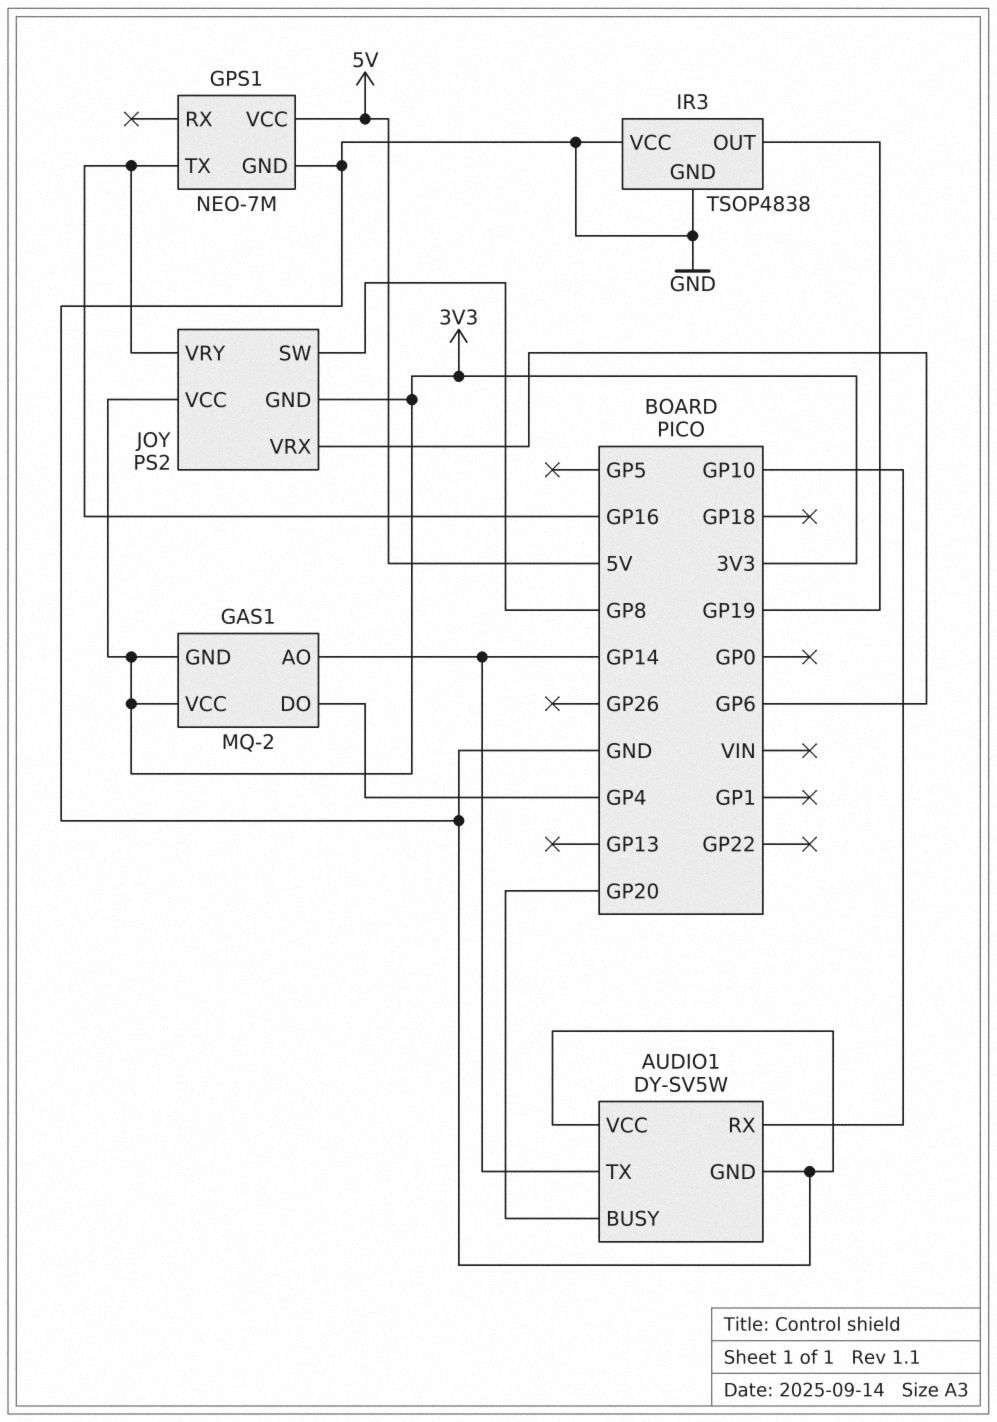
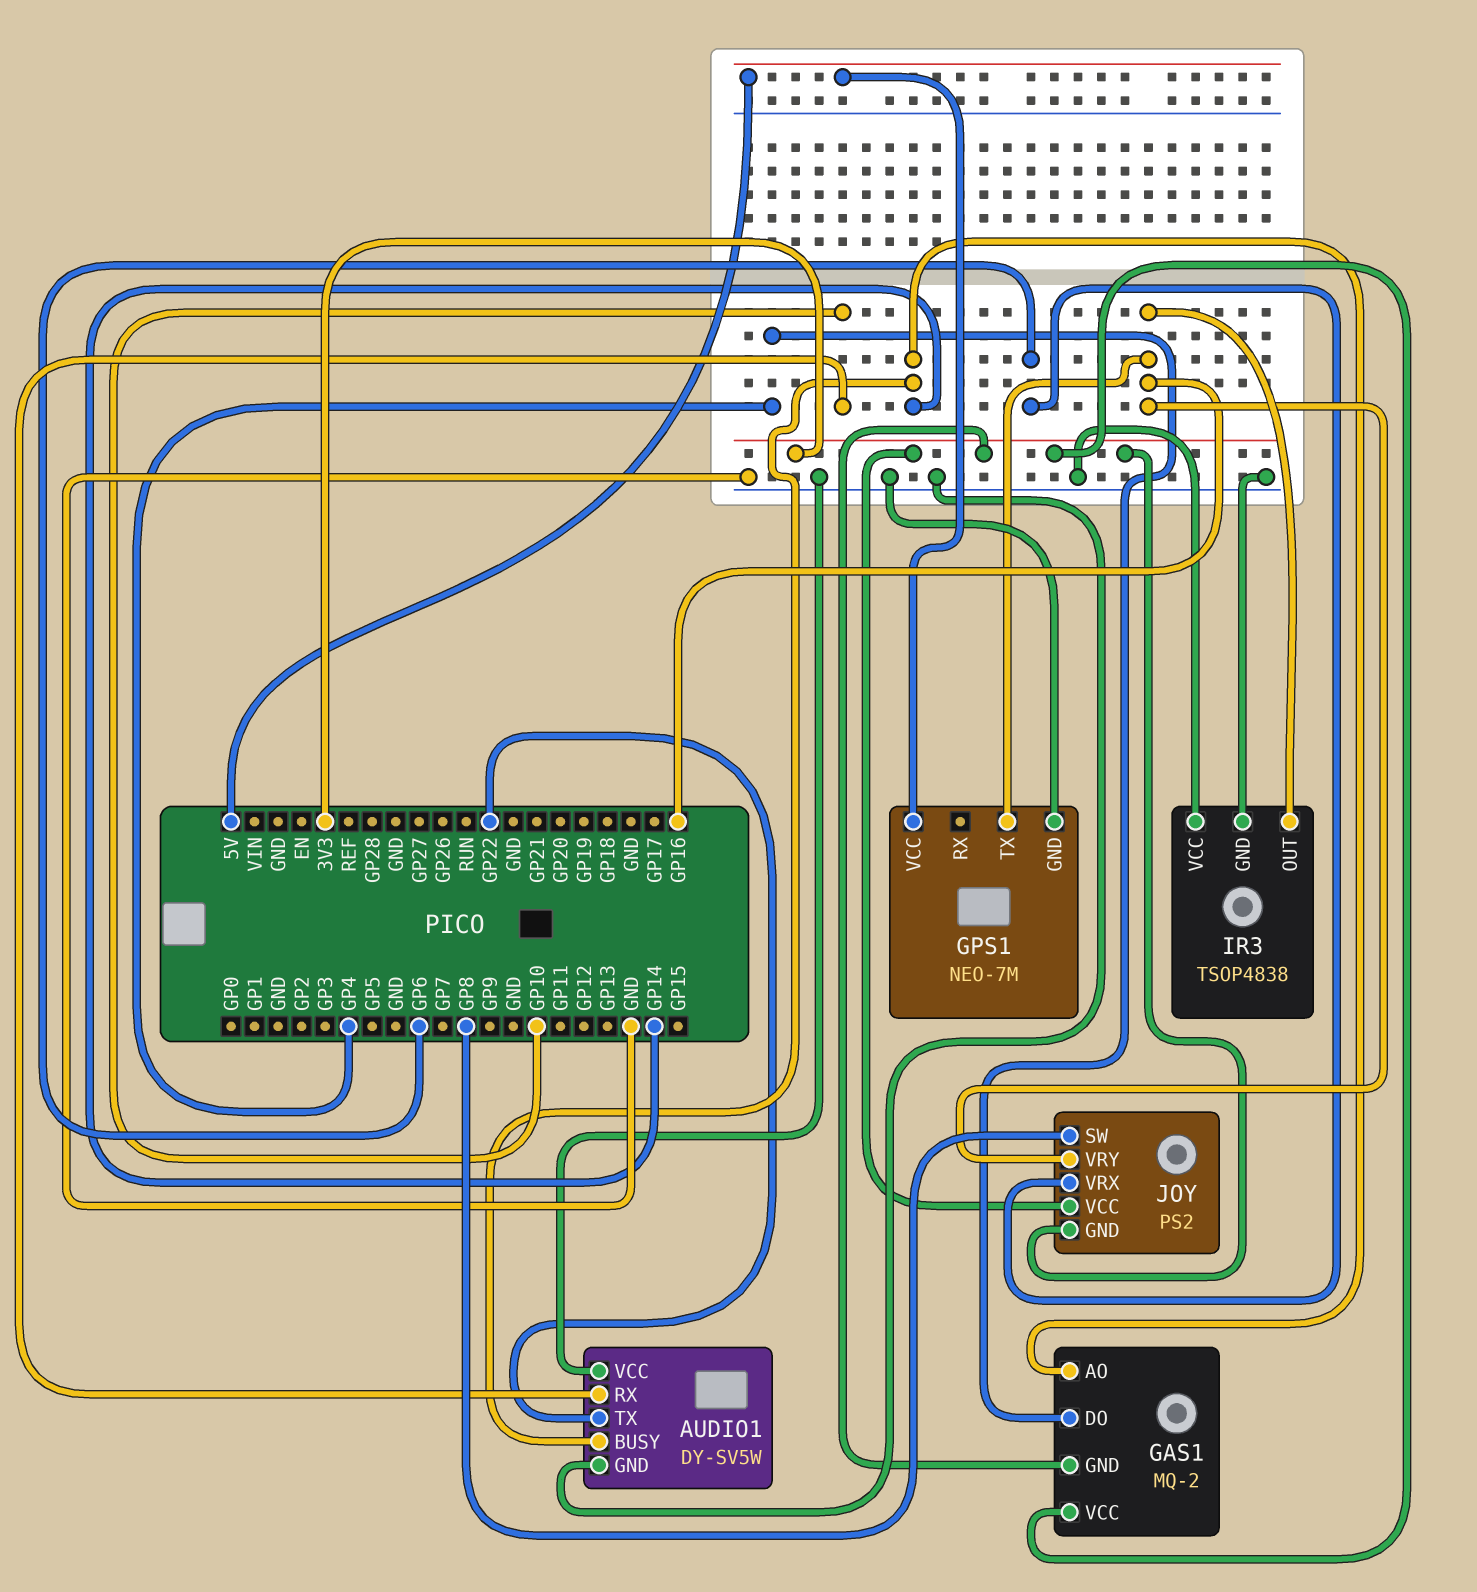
AUDIO1 pin BUSY: GP20 -> GP14
AUDIO1 pin TX: GP14 -> GP22
IR3 pin OUT: GP19 -> GP16

